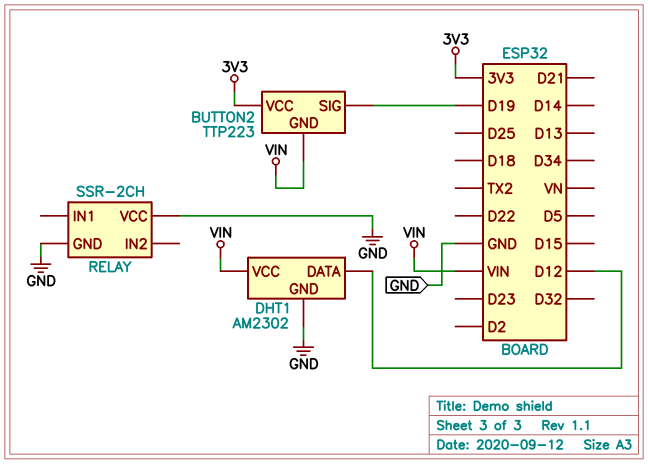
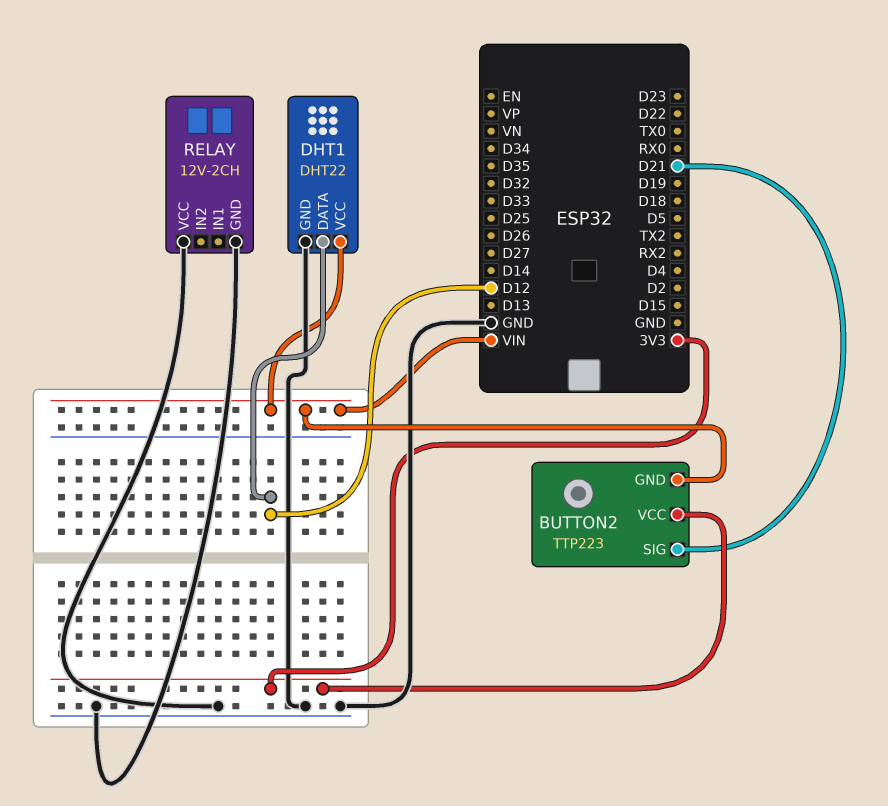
BUTTON2 pin SIG: D19 -> D21
DHT1: AM2302 -> DHT22
RELAY: SSR-2CH -> 12V-2CH

